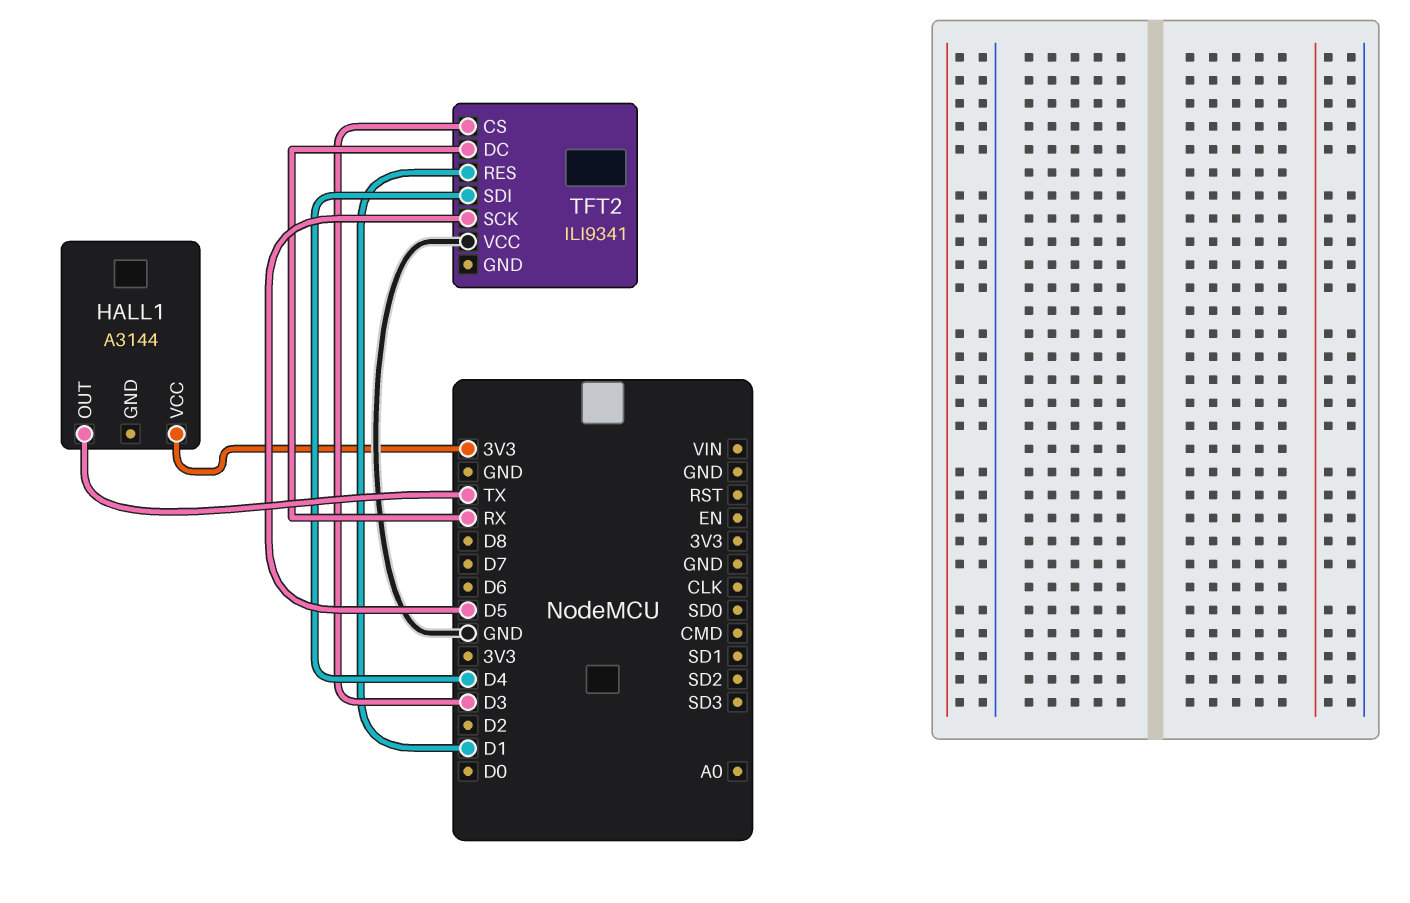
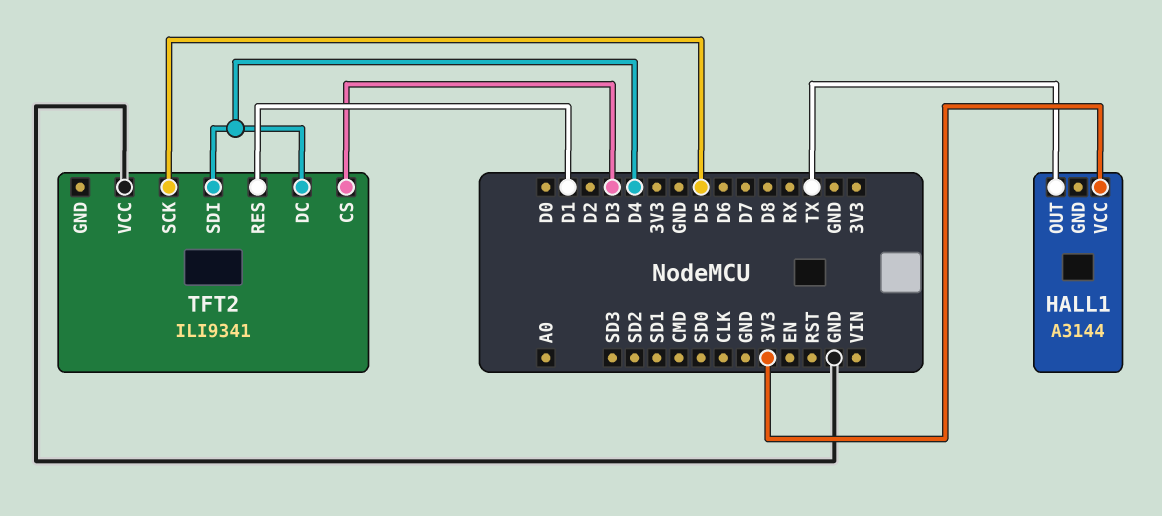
TFT2 pin DC: RX -> D4

